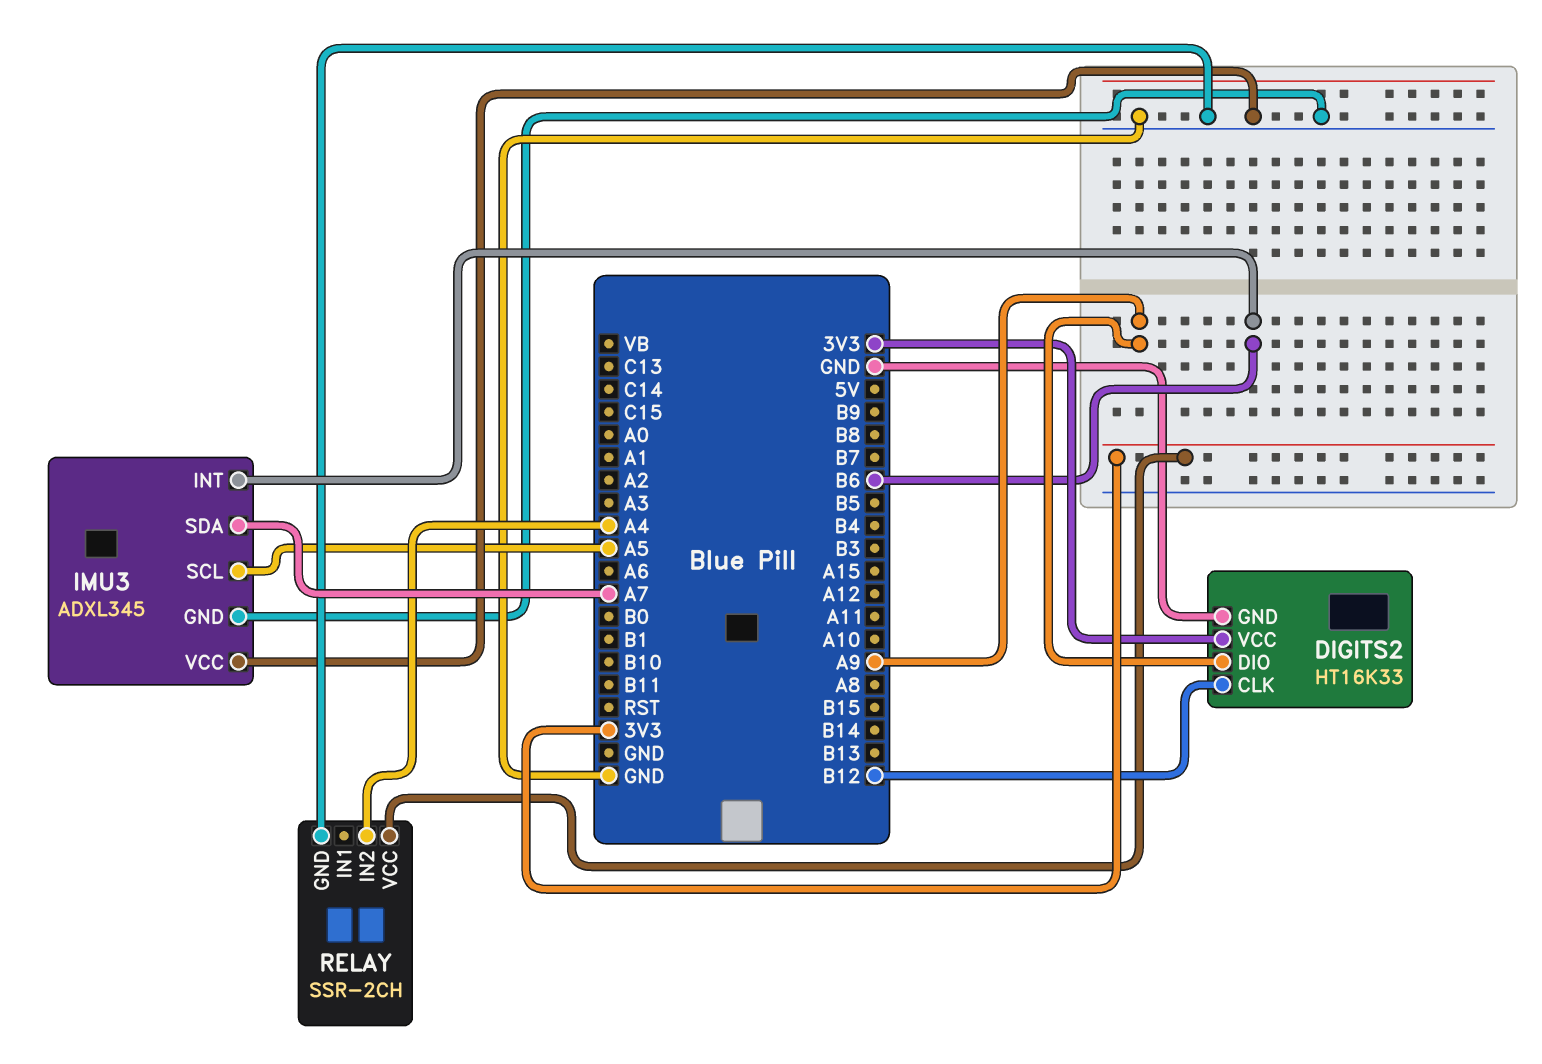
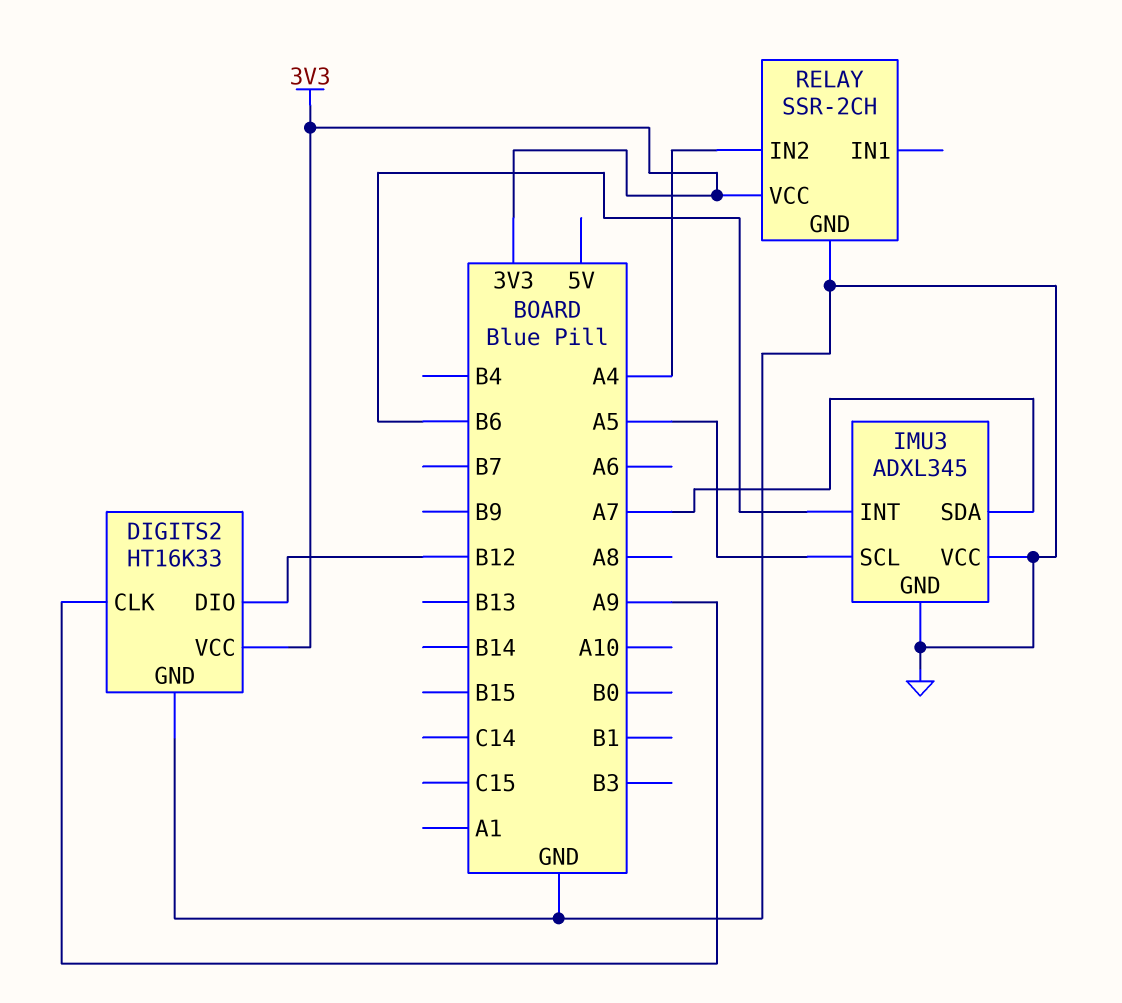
DIGITS2 pin CLK: B12 -> A9
DIGITS2 pin DIO: A9 -> B12

